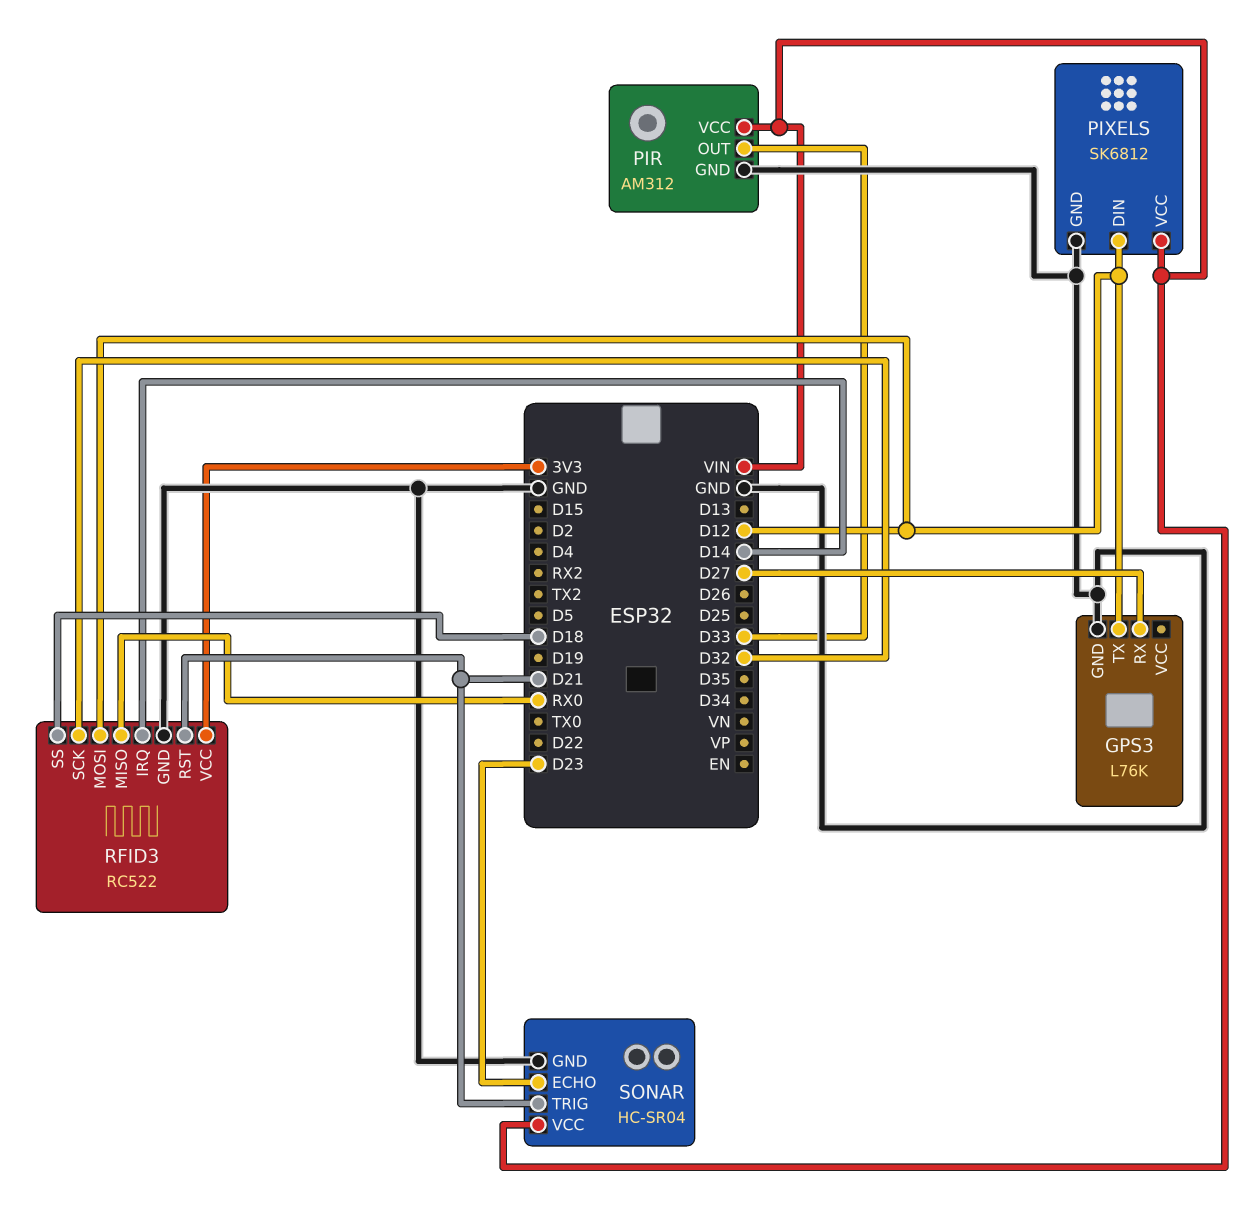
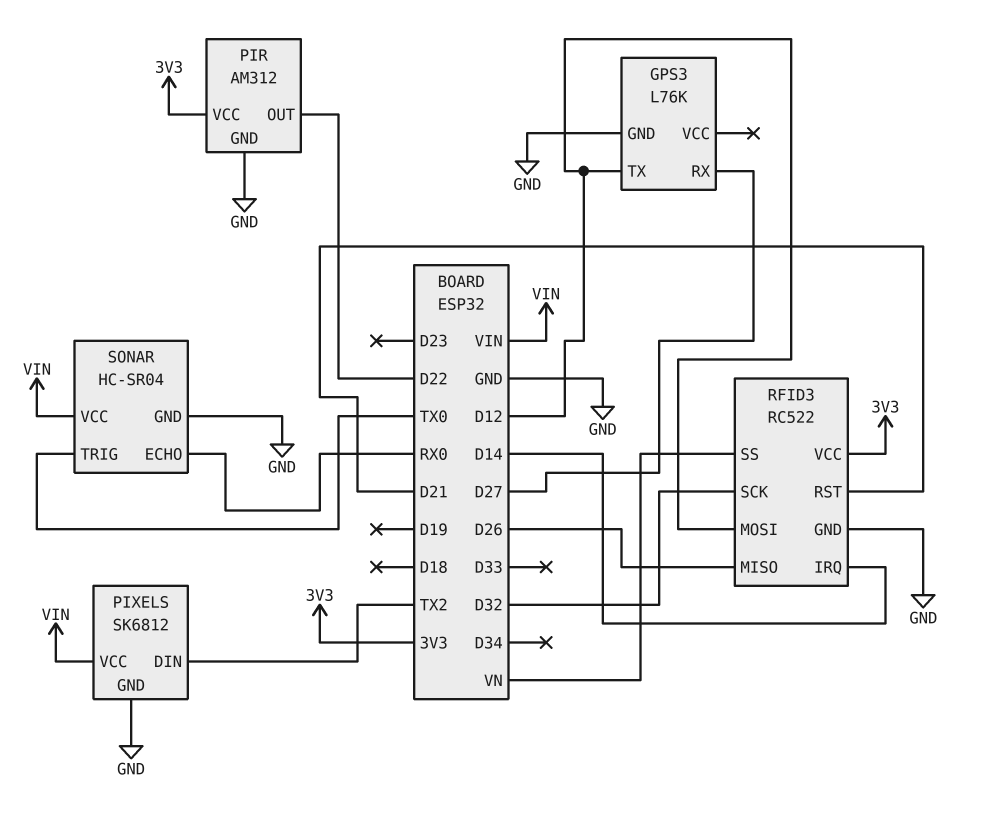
PIR pin OUT: D33 -> D22
PIR pin VCC: VIN -> 3V3
PIXELS pin DIN: D12 -> TX2
RFID3 pin MISO: RX0 -> D26
RFID3 pin SS: D18 -> VN
SONAR pin ECHO: D23 -> RX0
SONAR pin TRIG: D21 -> TX0

